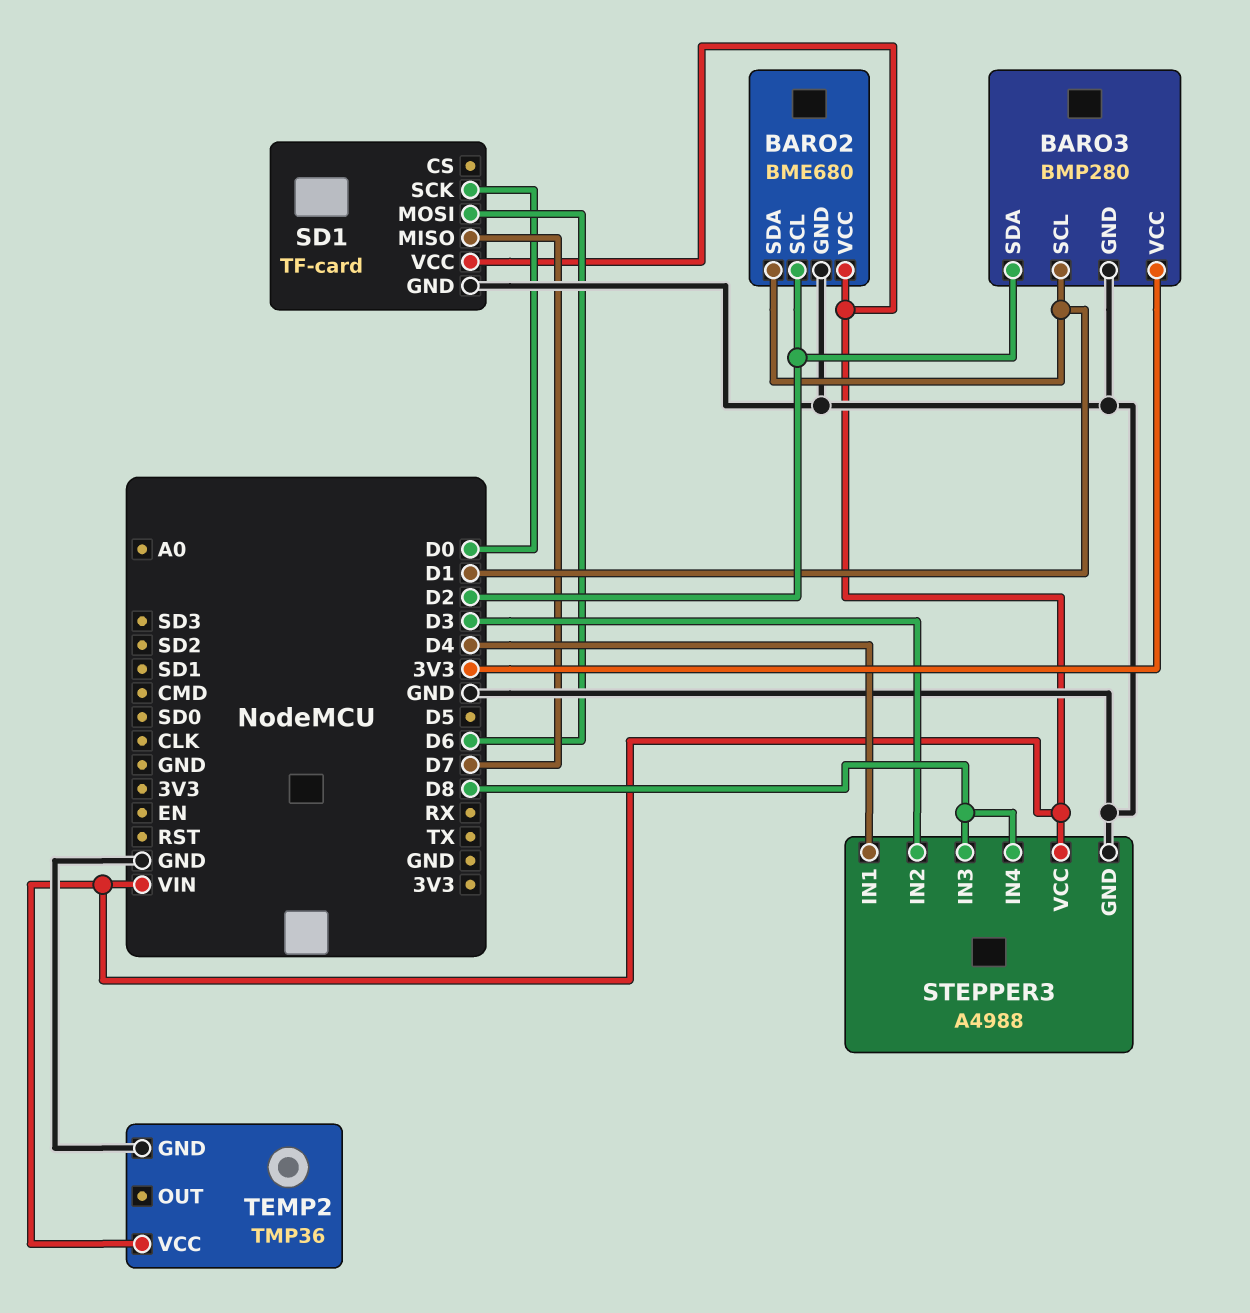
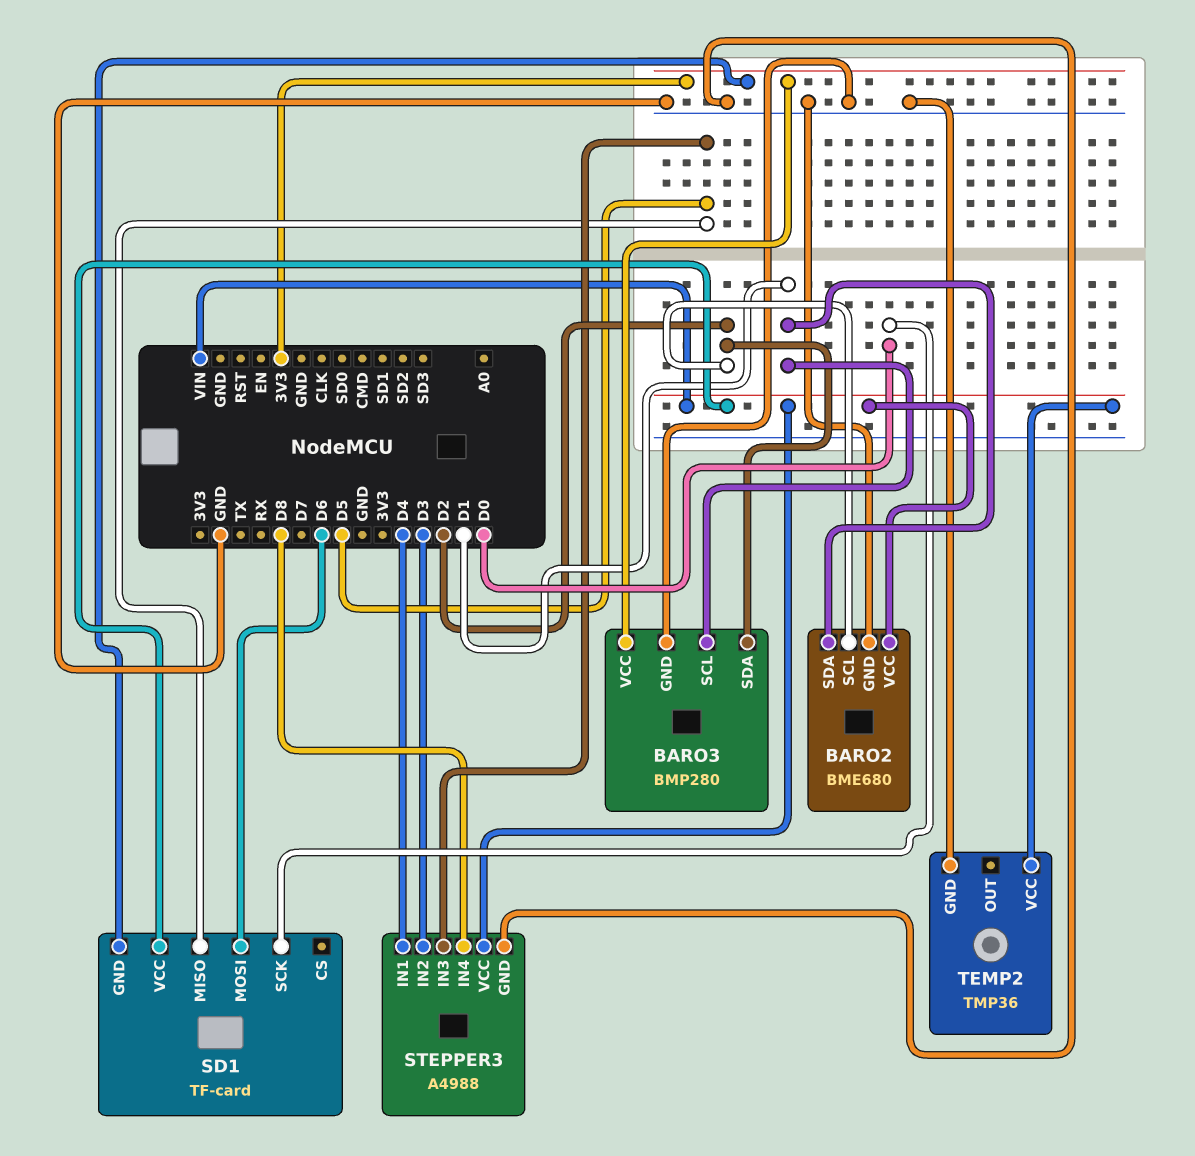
SD1 pin GND: GND -> 3V3
SD1 pin MISO: D7 -> D5
STEPPER3 pin IN3: D8 -> D5

